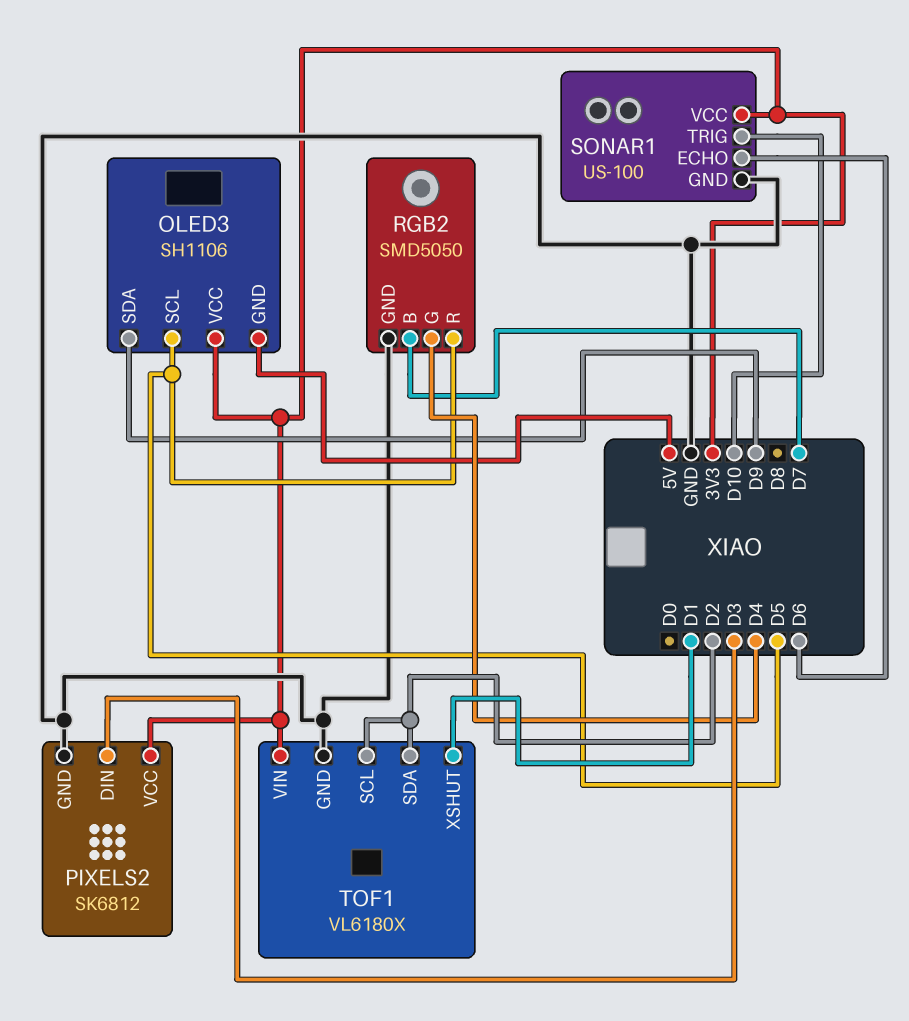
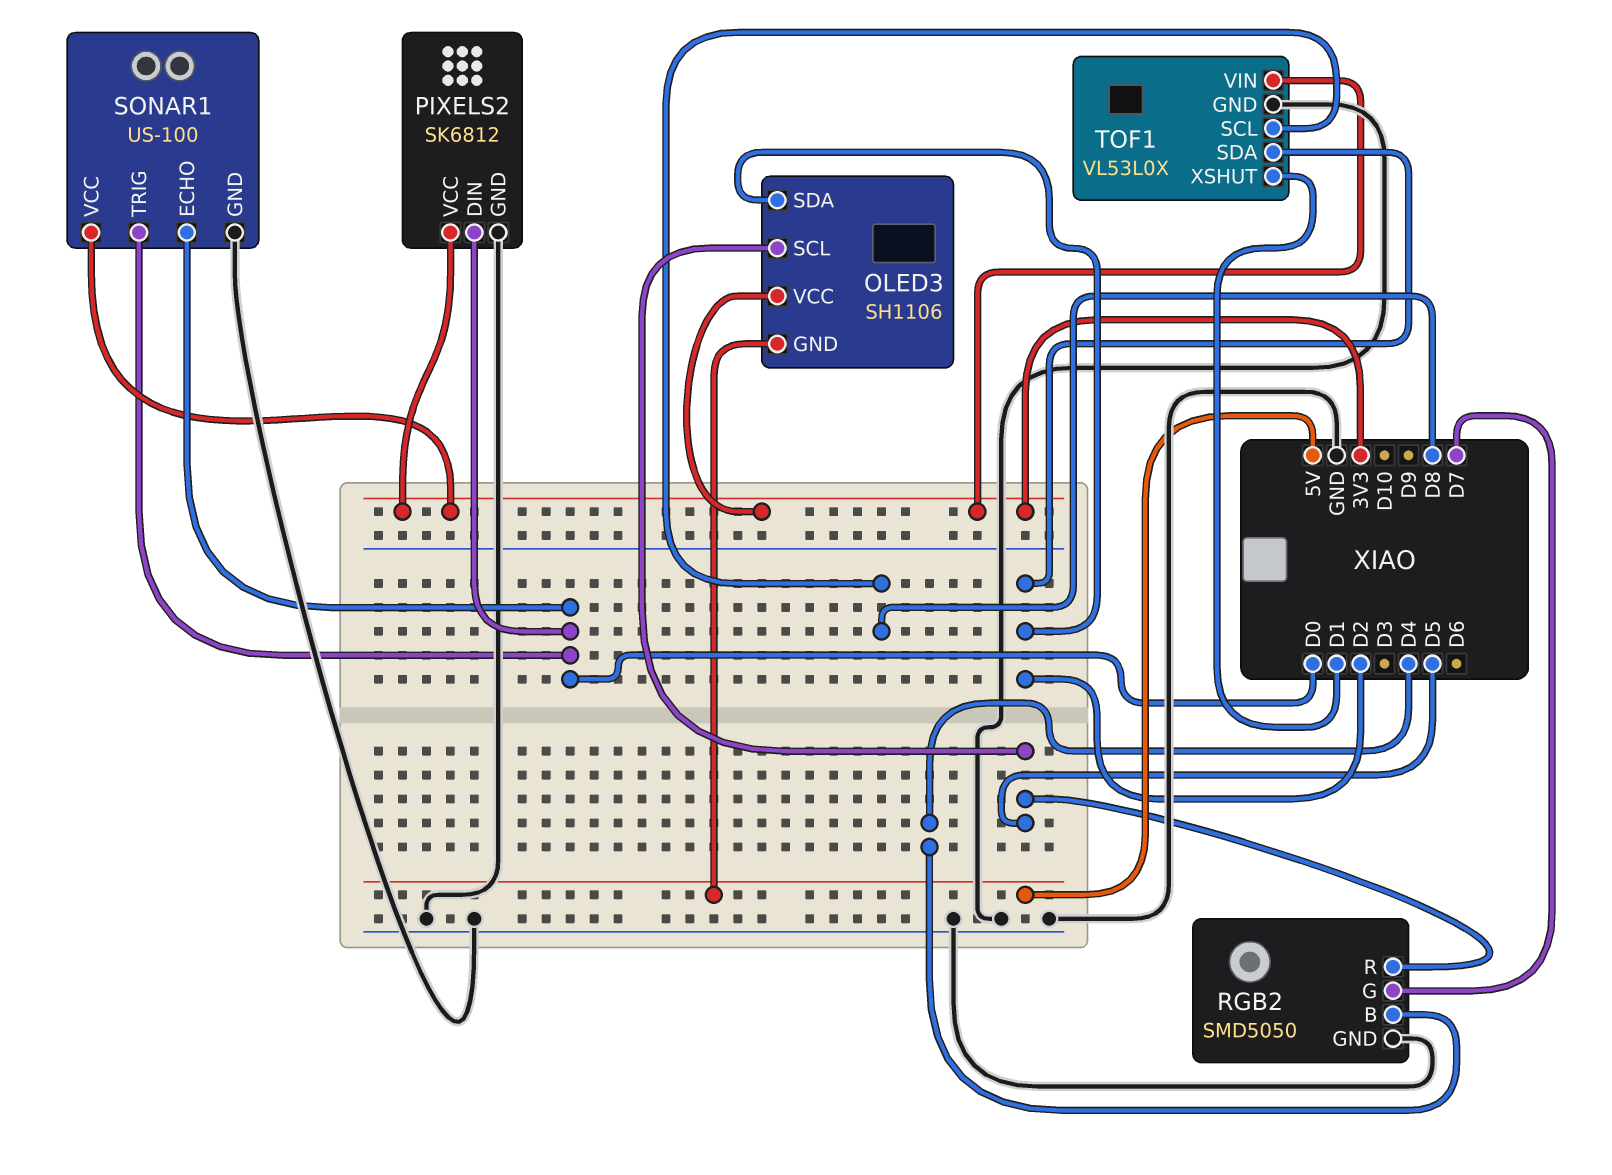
OLED3 pin SDA: D9 -> D2
PIXELS2 pin DIN: D3 -> D0
RGB2 pin B: D7 -> D4
RGB2 pin G: D4 -> D7
SONAR1 pin ECHO: D6 -> D0
SONAR1 pin TRIG: D10 -> D0
TOF1: VL6180X -> VL53L0X
TOF1 pin SCL: D2 -> D8

